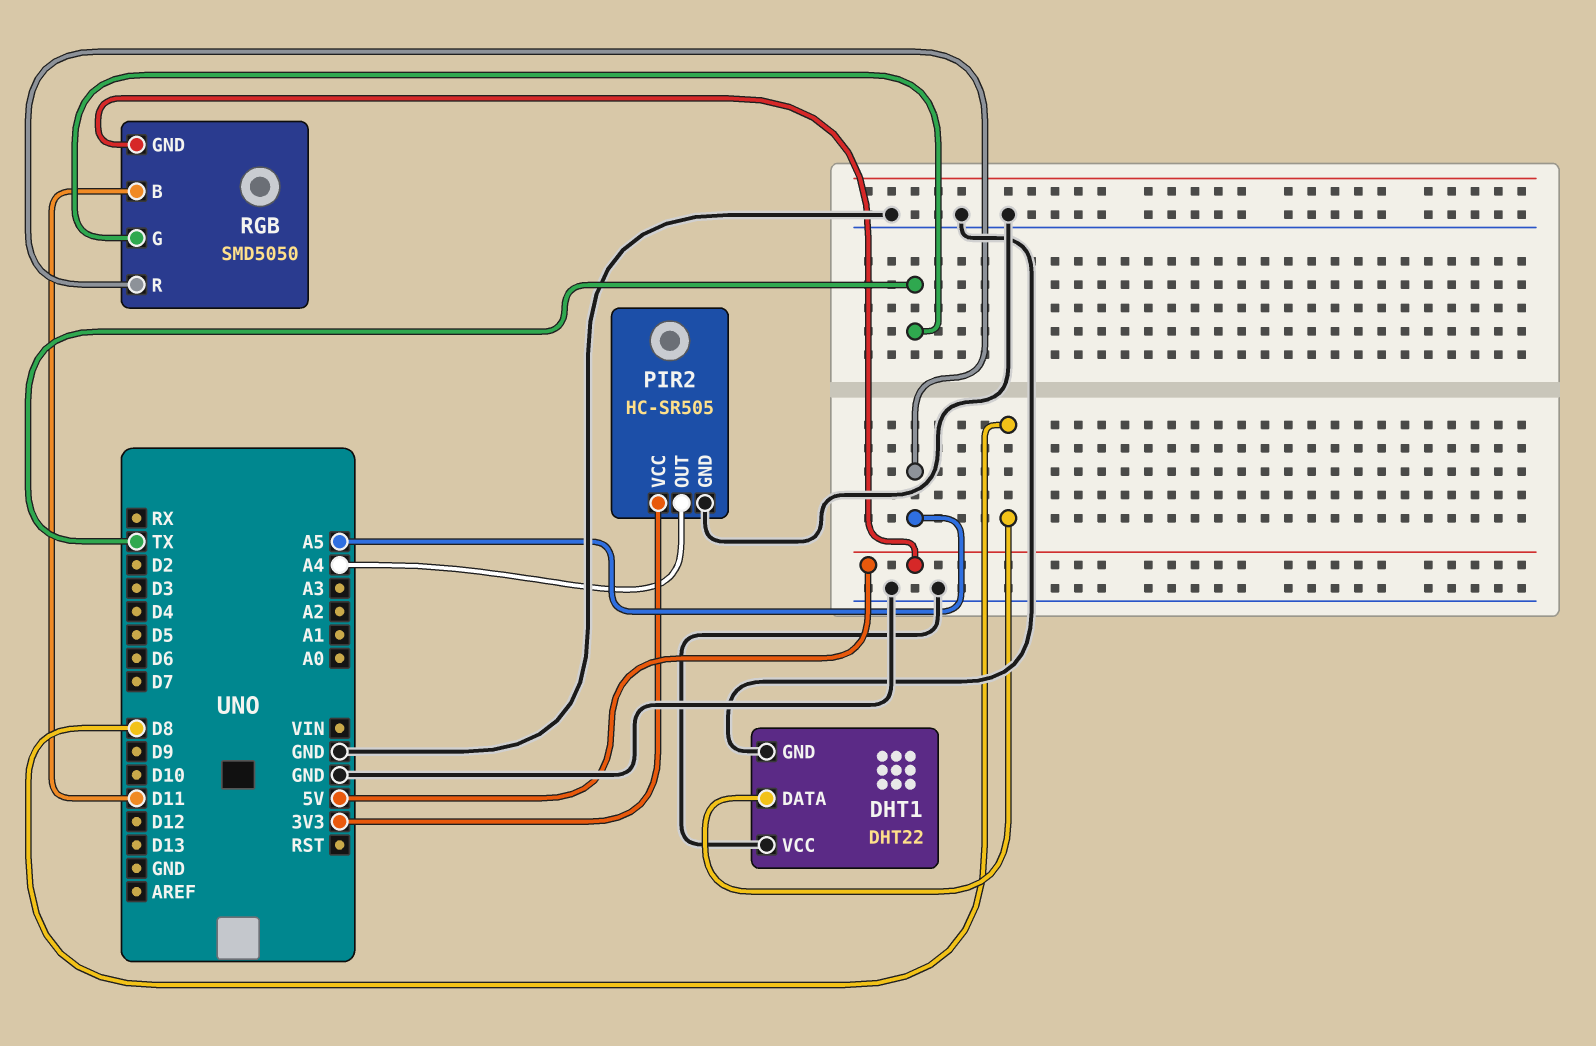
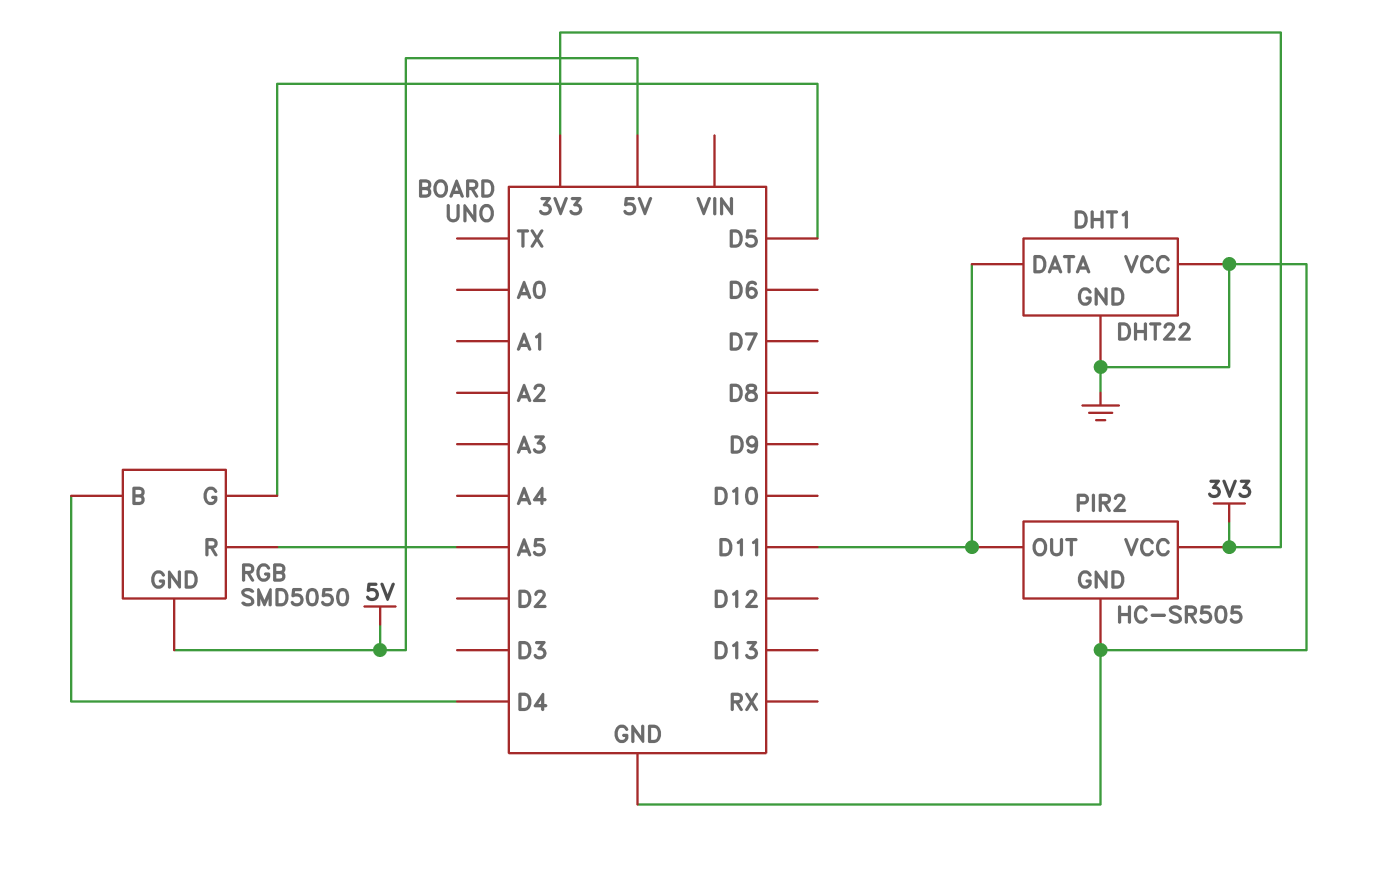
DHT1 pin DATA: D8 -> D11
PIR2 pin OUT: A4 -> D11
RGB pin B: D11 -> D4
RGB pin G: TX -> D5

